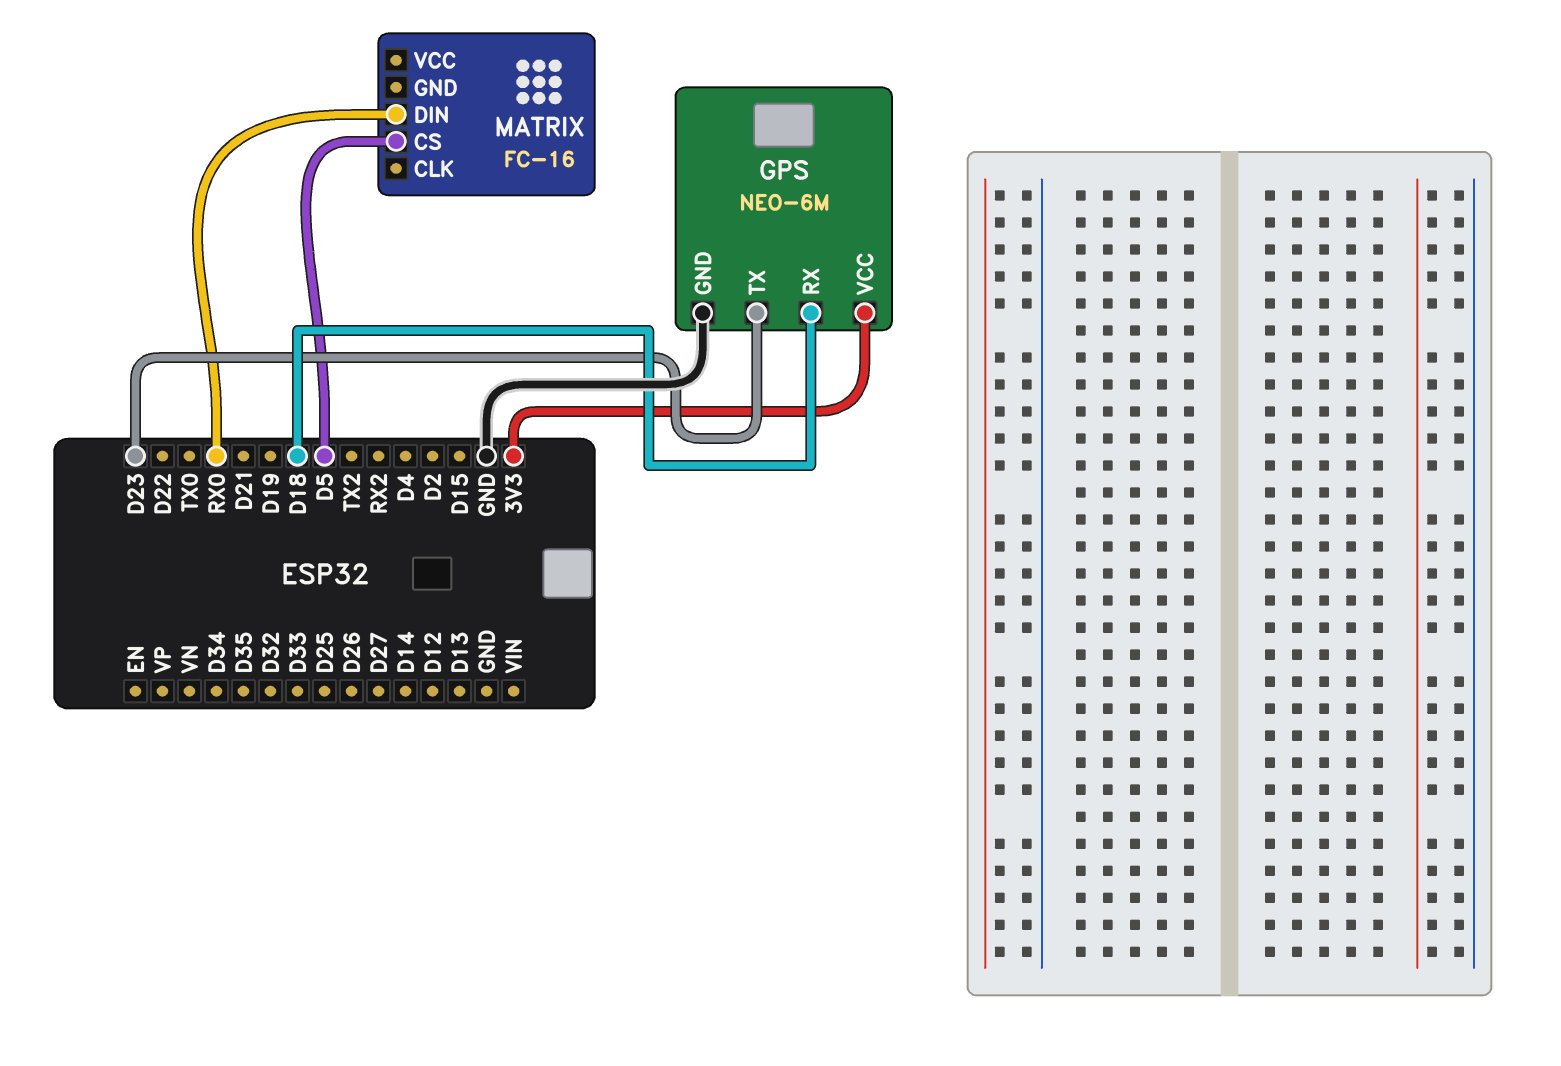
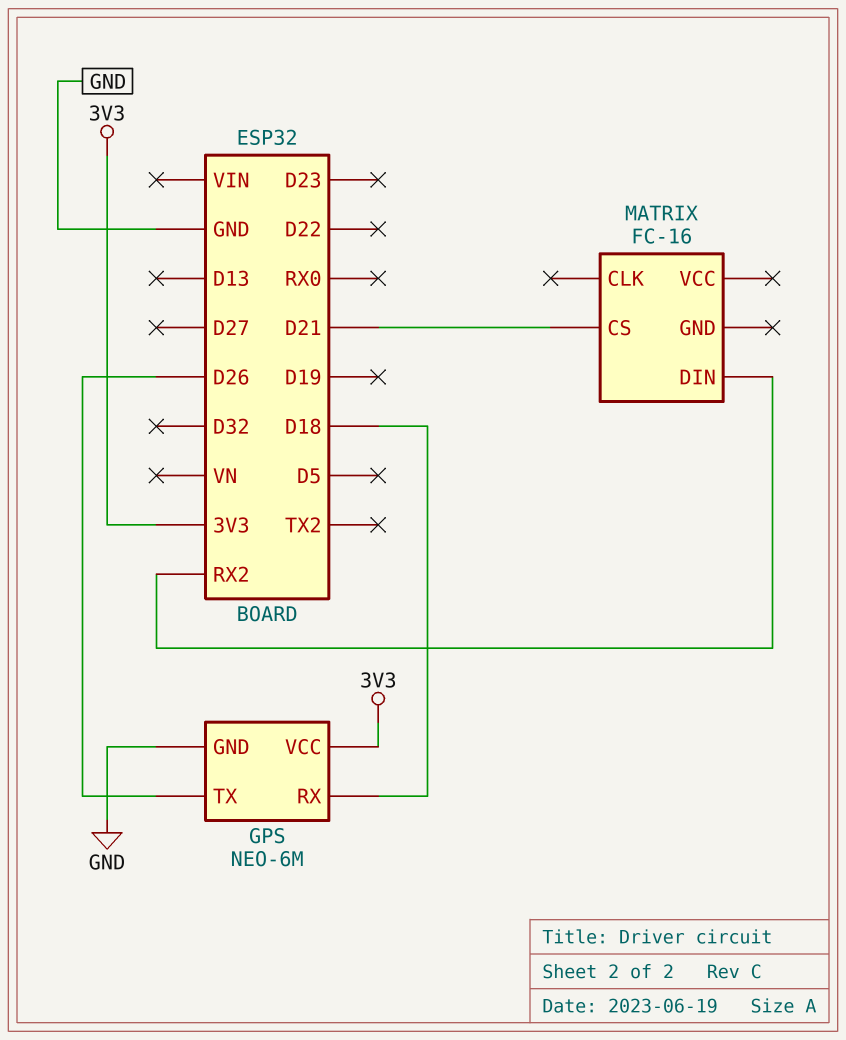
GPS pin TX: D23 -> D26
MATRIX pin CS: D5 -> D21
MATRIX pin DIN: RX0 -> RX2

